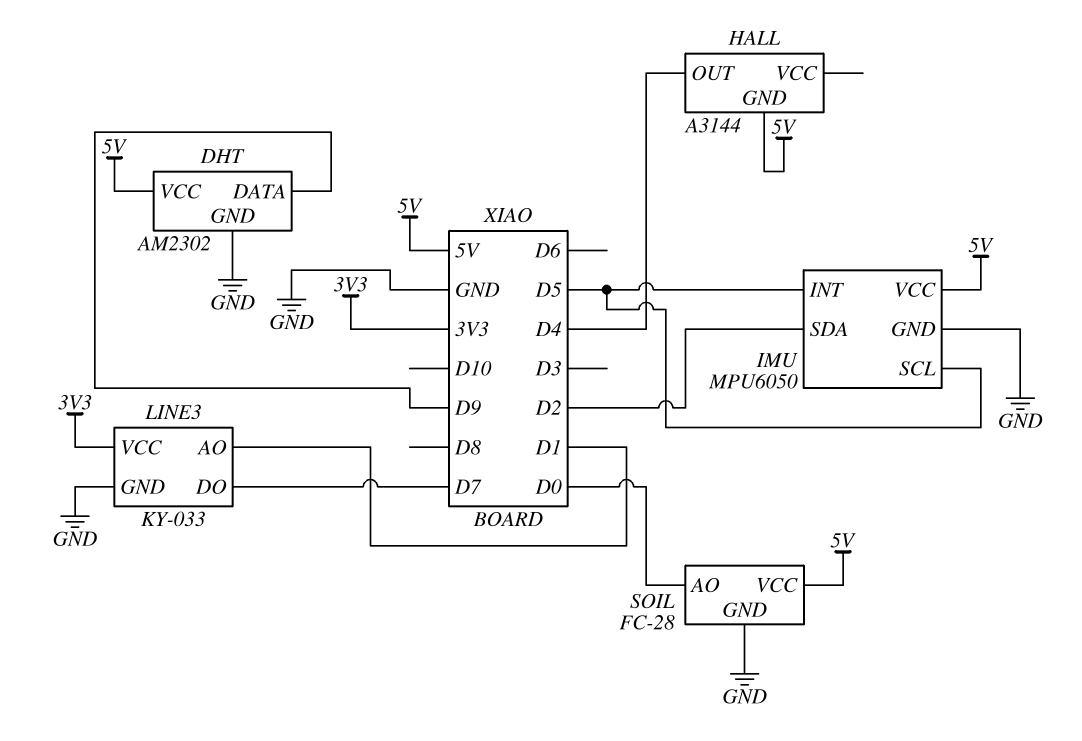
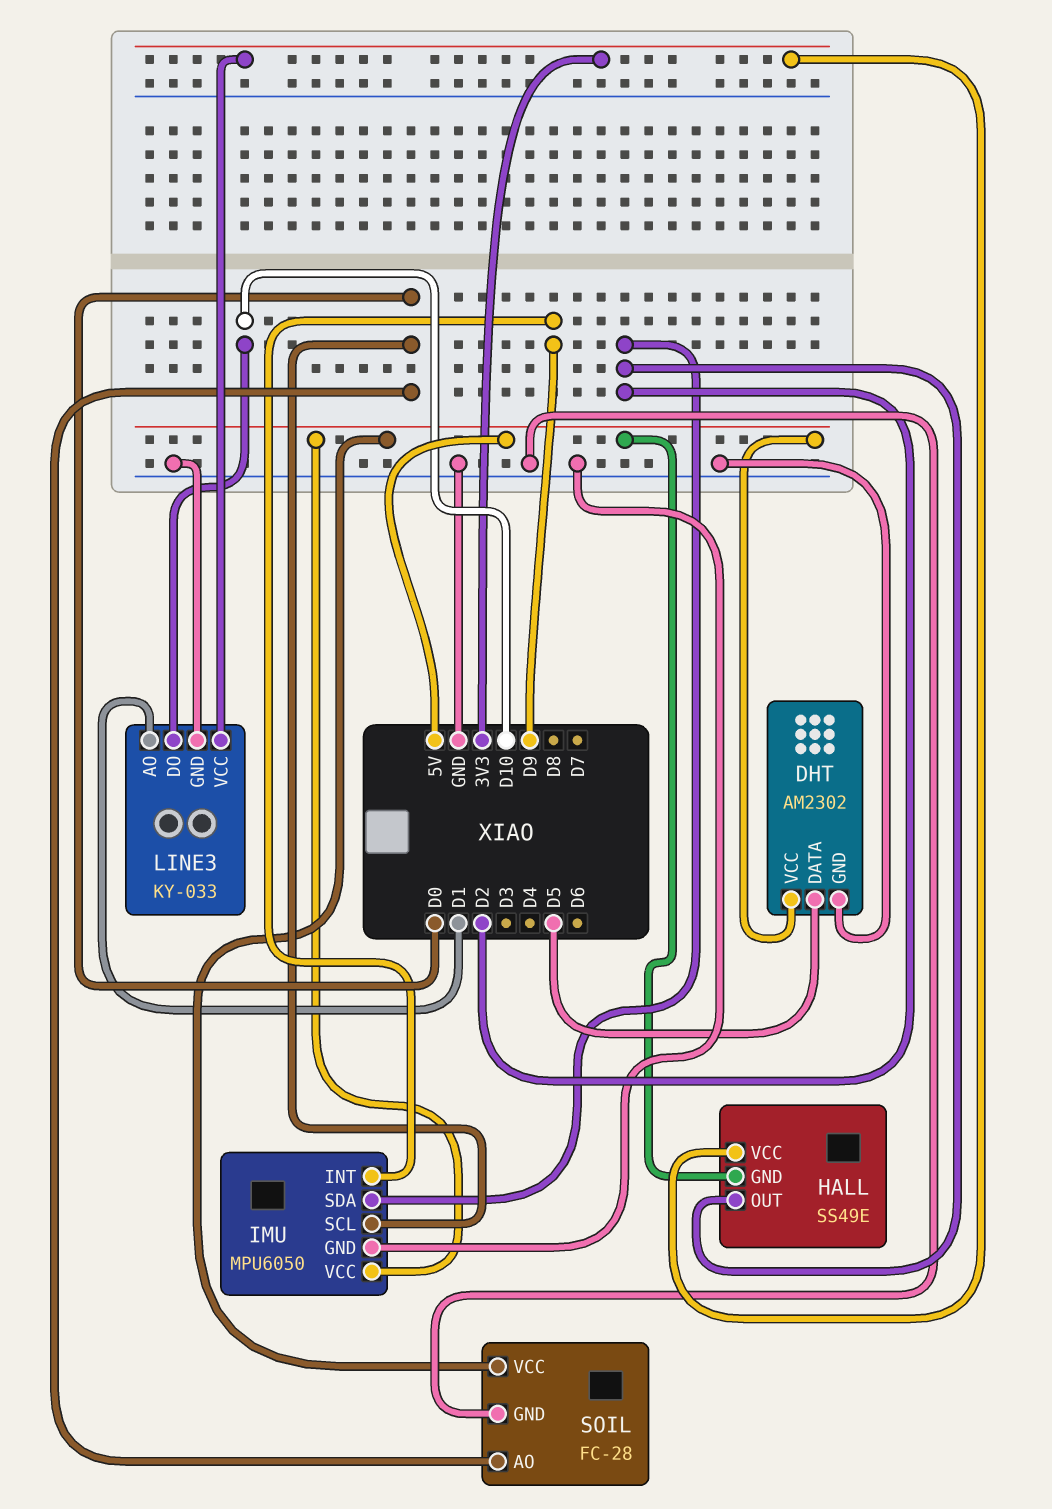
DHT pin DATA: D9 -> D5
HALL: A3144 -> SS49E
HALL pin OUT: D4 -> D2
HALL pin VCC: none -> 3V3
IMU pin INT: D5 -> D9
IMU pin SCL: D5 -> D0
LINE3 pin DO: D7 -> D10

